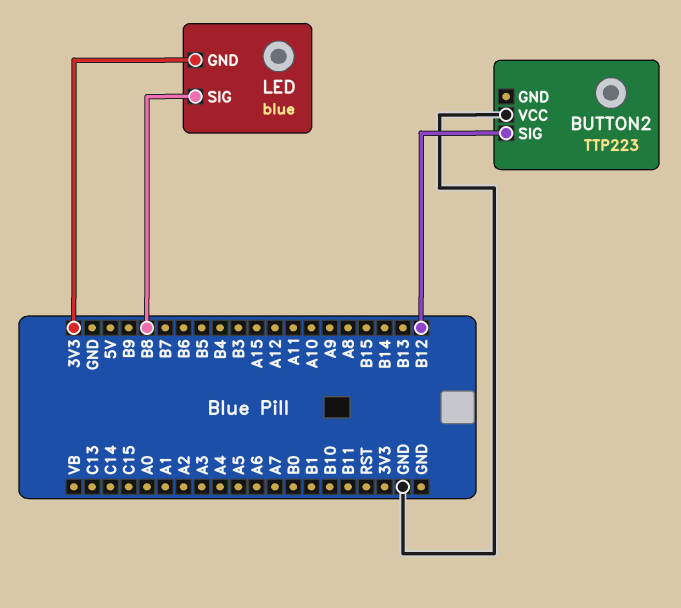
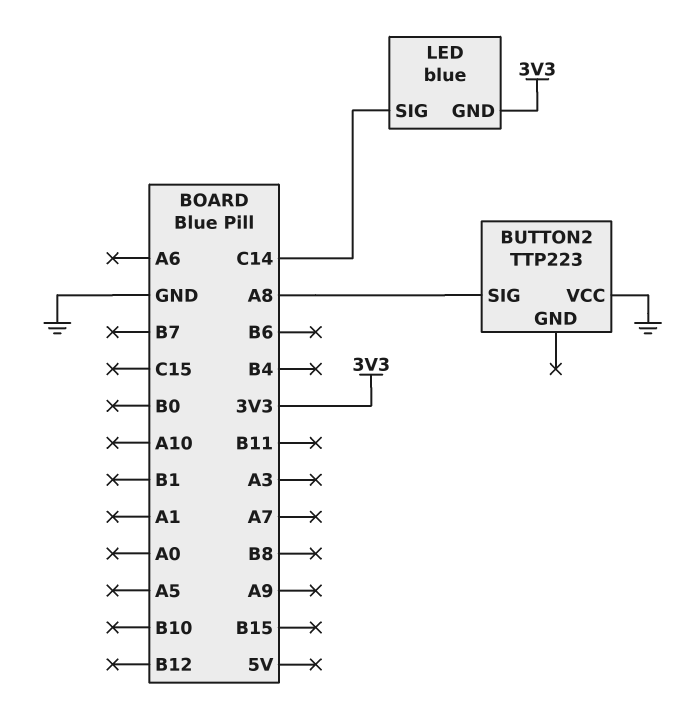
BUTTON2 pin SIG: B12 -> A8
LED pin SIG: B8 -> C14

